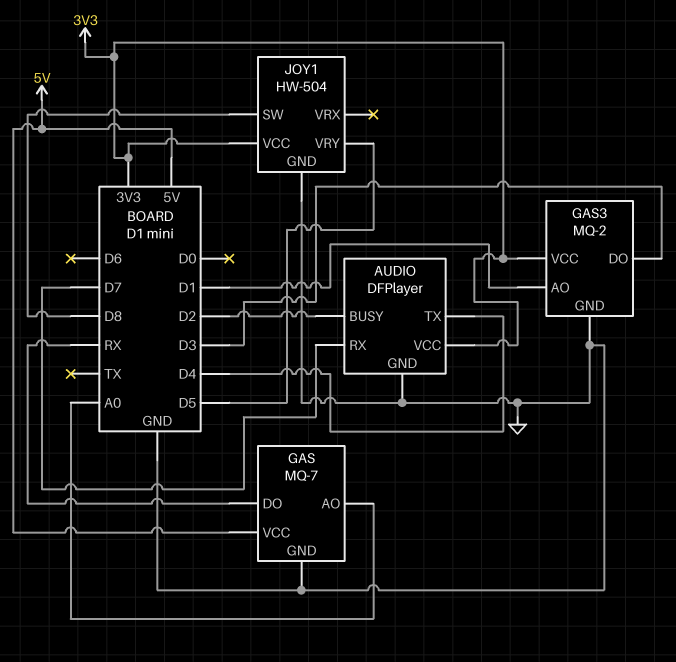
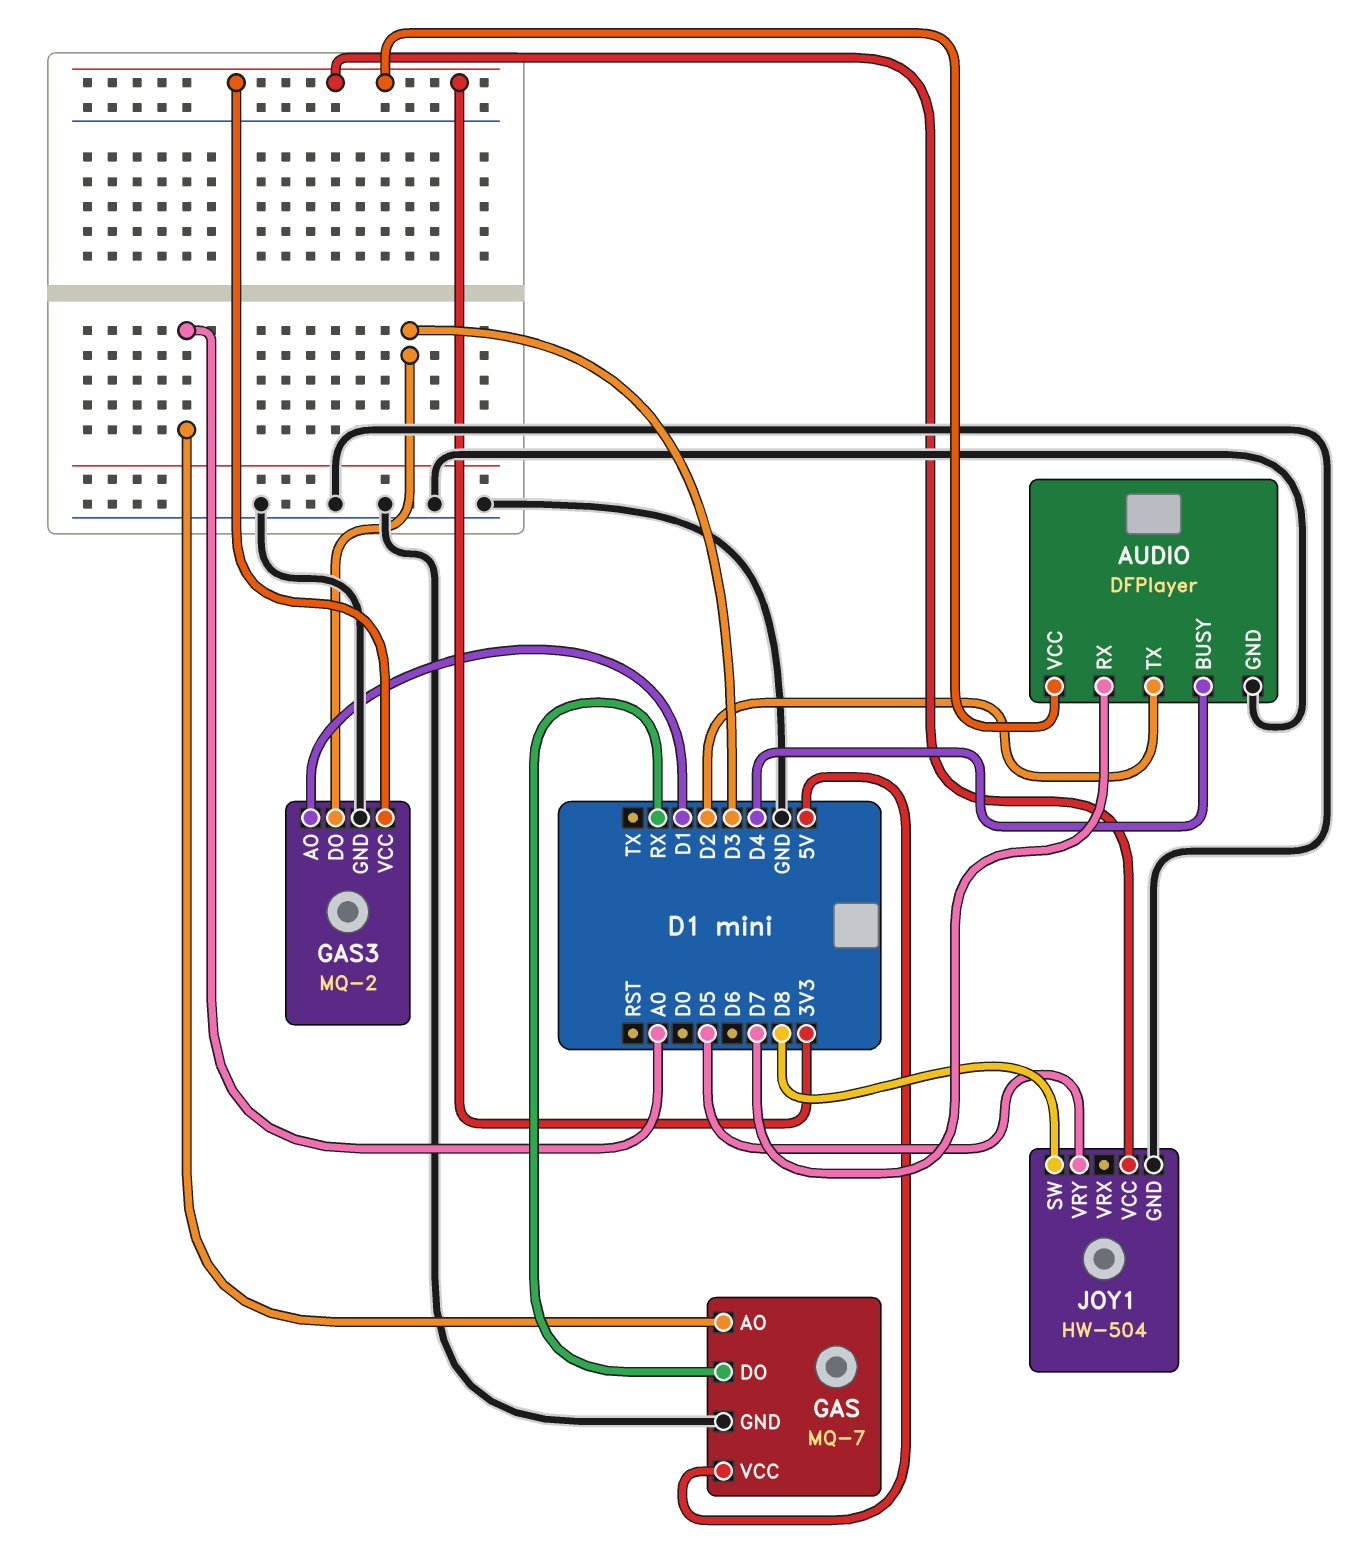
AUDIO pin BUSY: D2 -> D4
AUDIO pin TX: D4 -> D2

